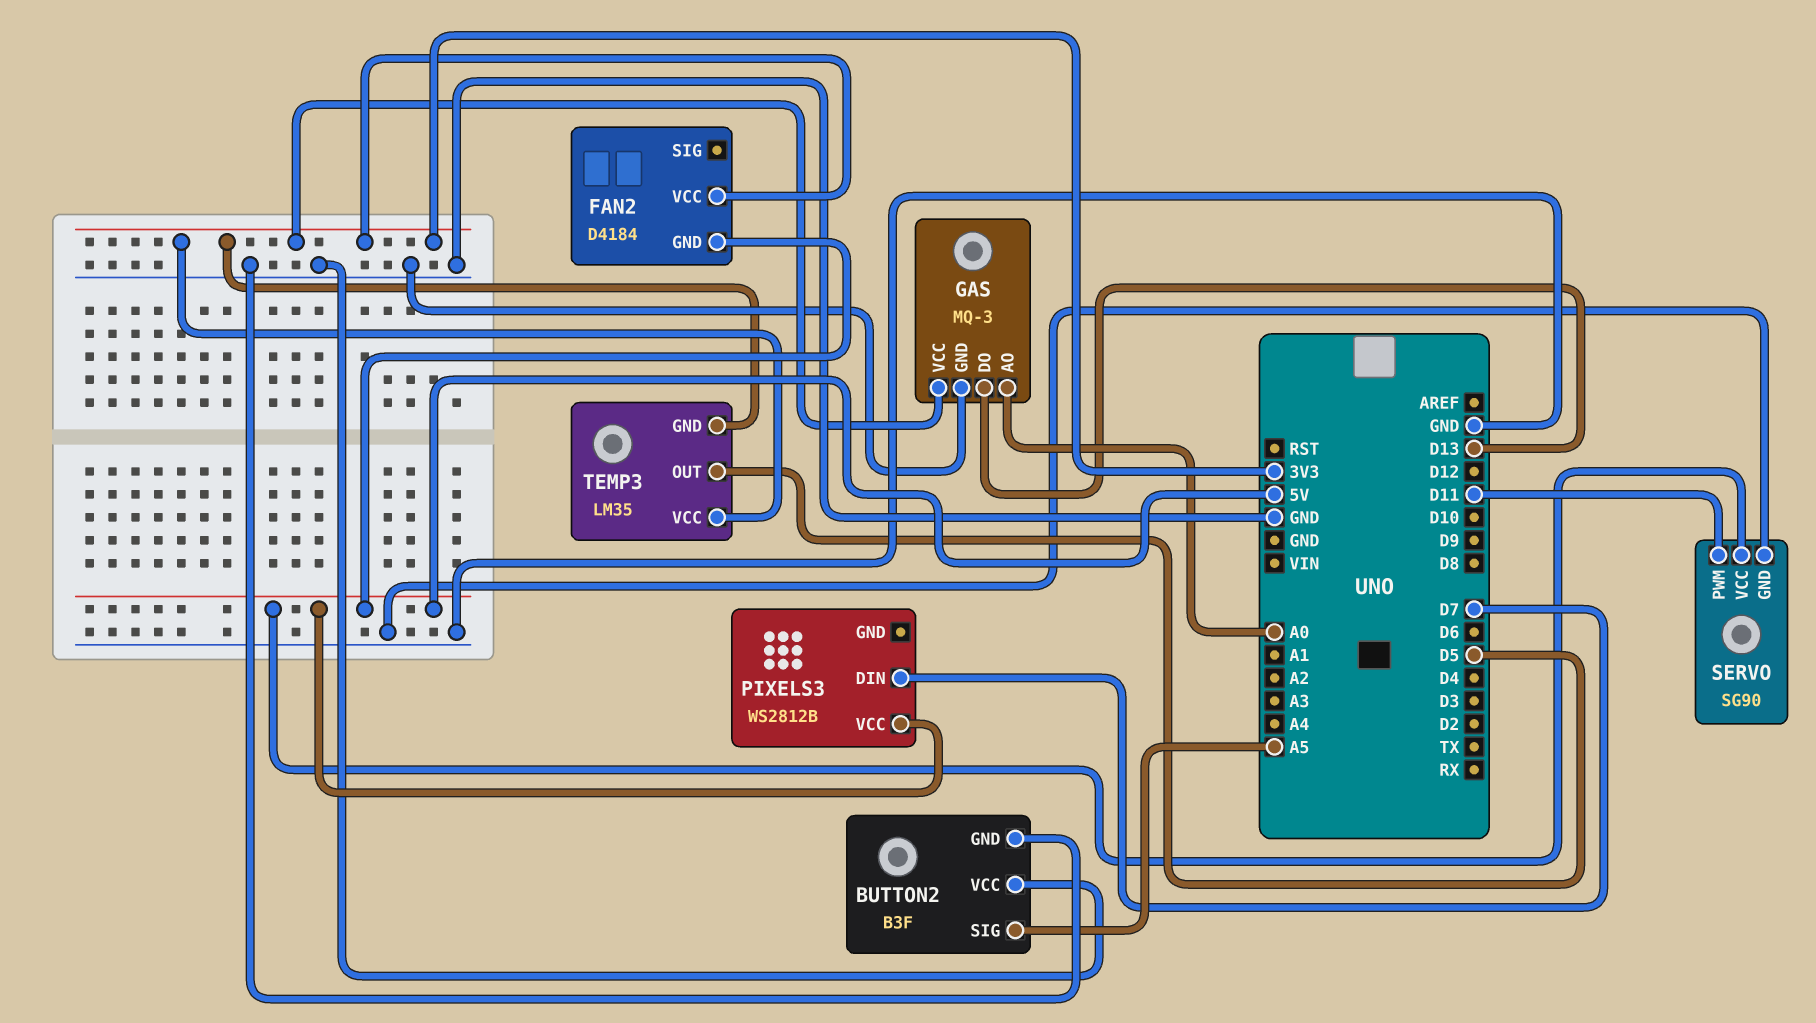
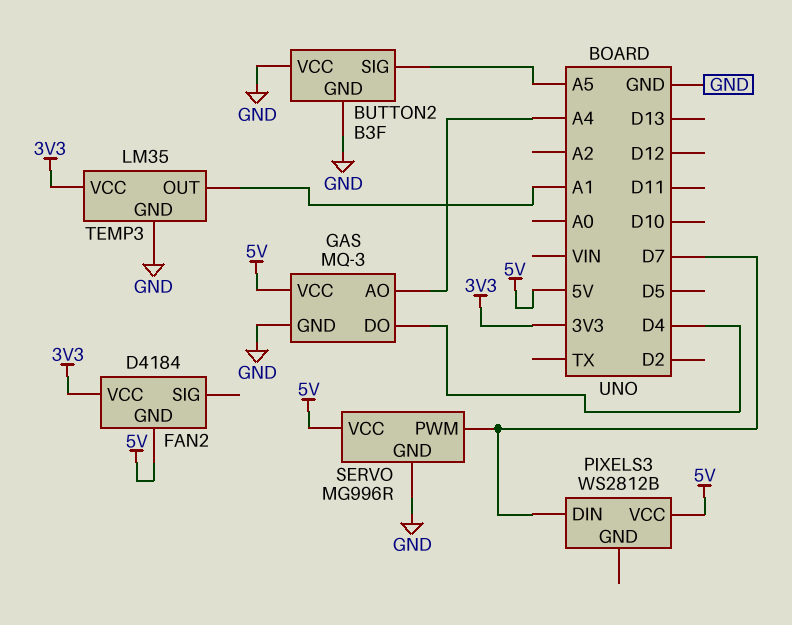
GAS pin AO: A0 -> A4
GAS pin DO: D13 -> D4
GAS pin VCC: 3V3 -> 5V
SERVO: SG90 -> MG996R
SERVO pin PWM: D11 -> D7
TEMP3 pin GND: 3V3 -> GND
TEMP3 pin OUT: D5 -> A1

